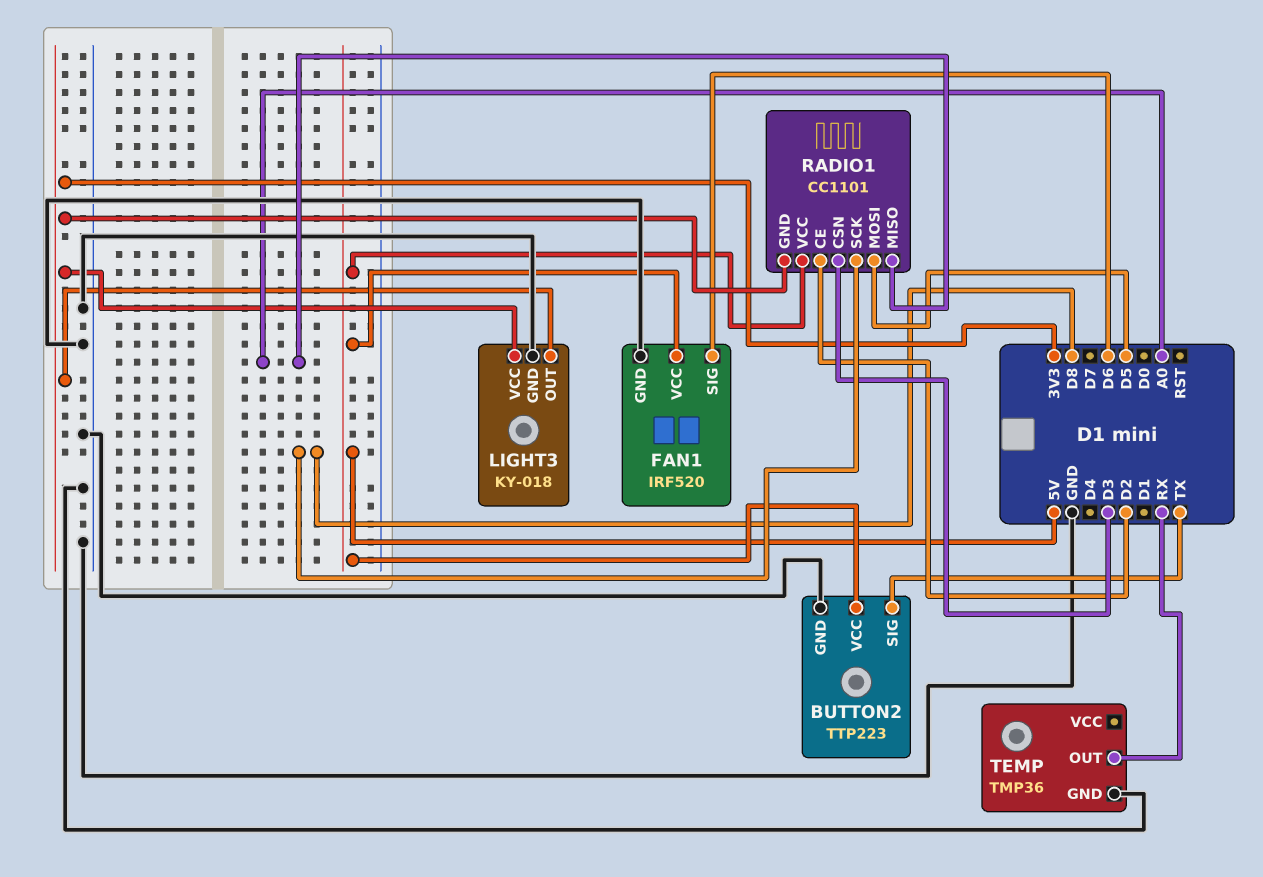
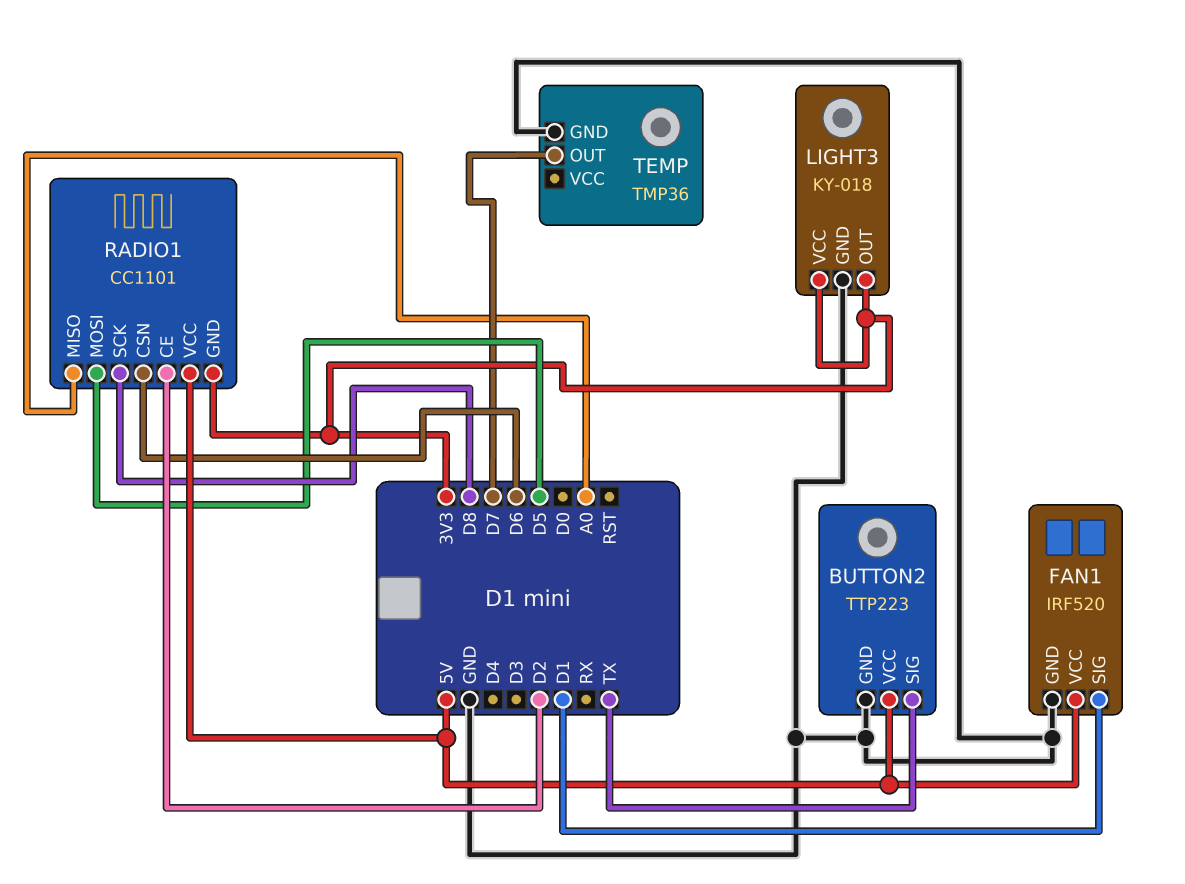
FAN1 pin SIG: D6 -> D1
RADIO1 pin CSN: D3 -> D6
TEMP pin OUT: RX -> D7

